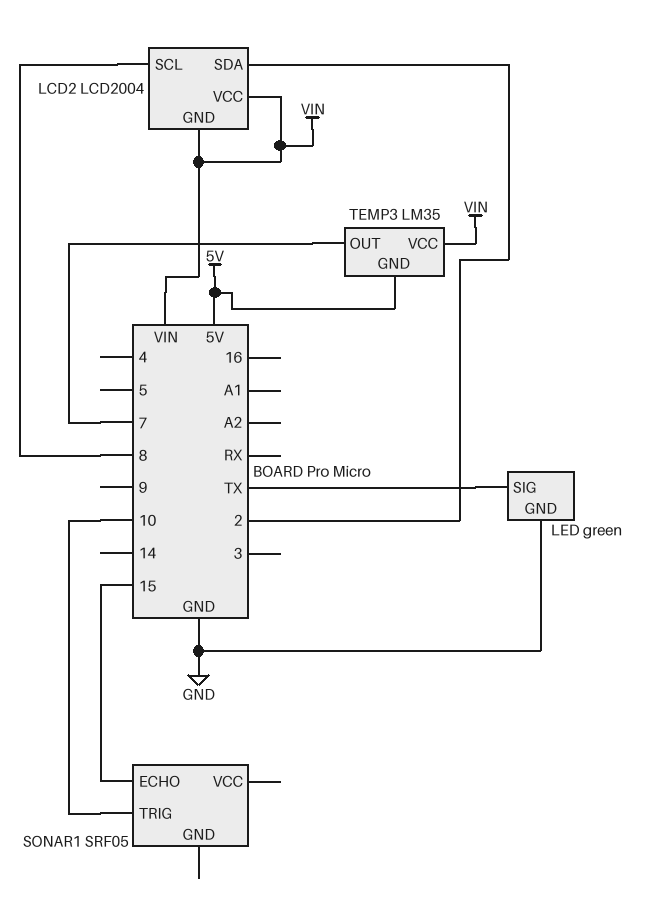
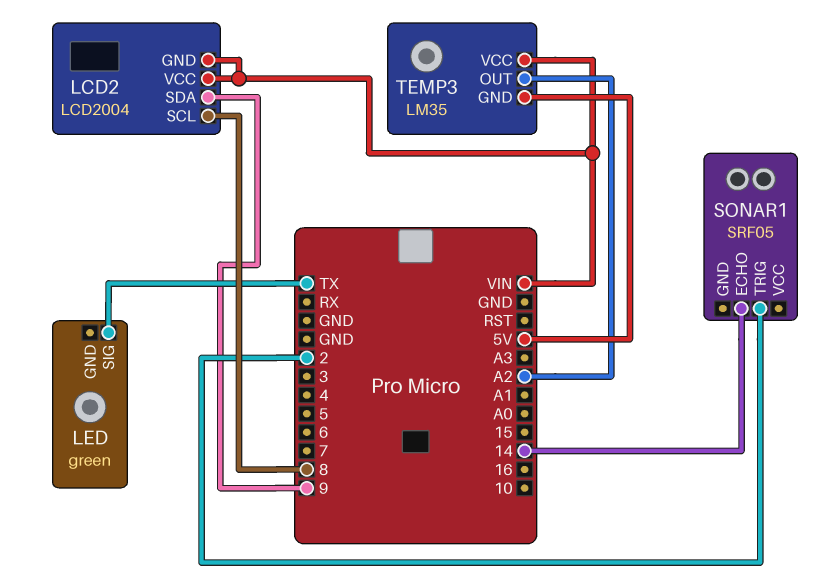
LCD2 pin SDA: 2 -> 9
LED pin GND: GND -> none
SONAR1 pin ECHO: 15 -> 14
SONAR1 pin TRIG: 10 -> 2
TEMP3 pin OUT: 7 -> A2

